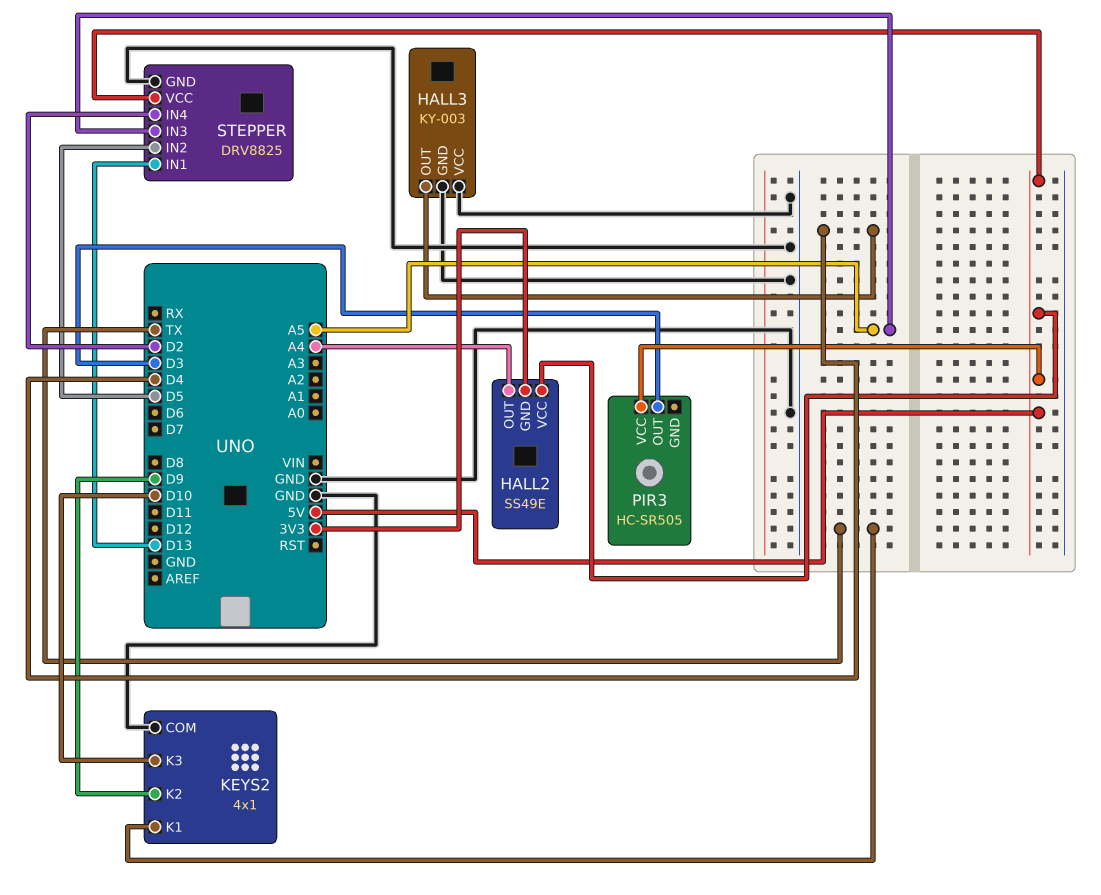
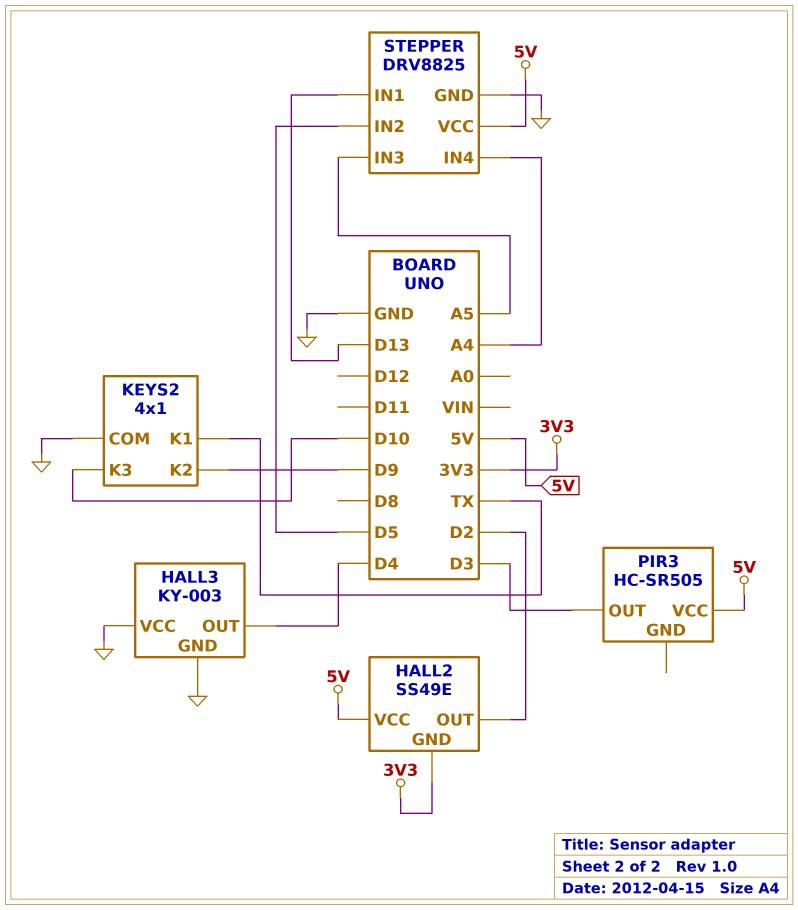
HALL2 pin OUT: A4 -> D2
STEPPER pin IN4: D2 -> A4

